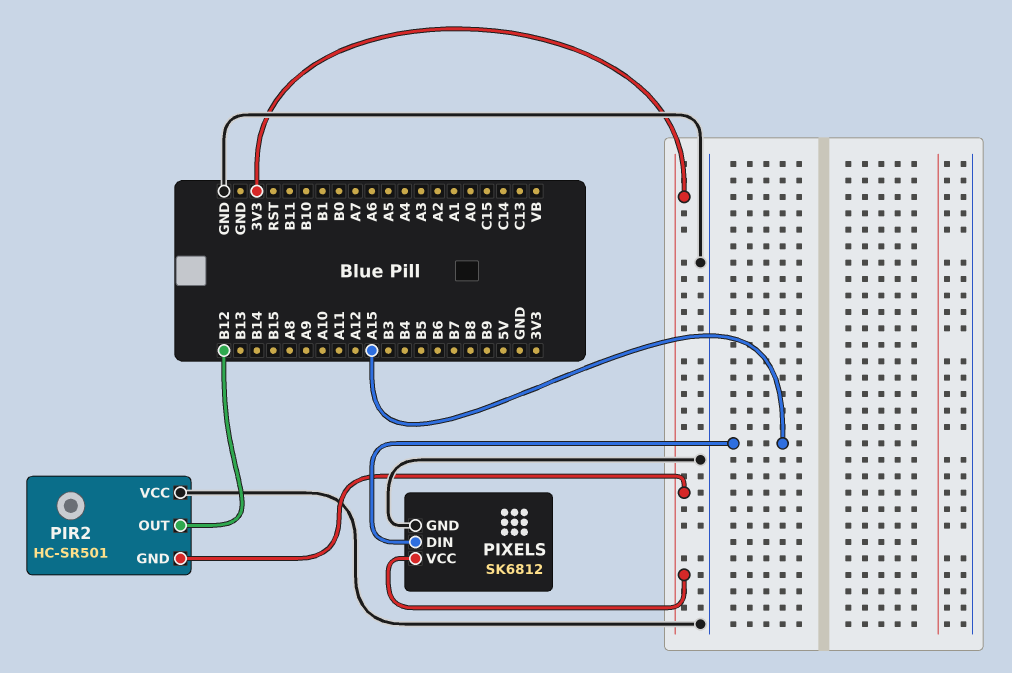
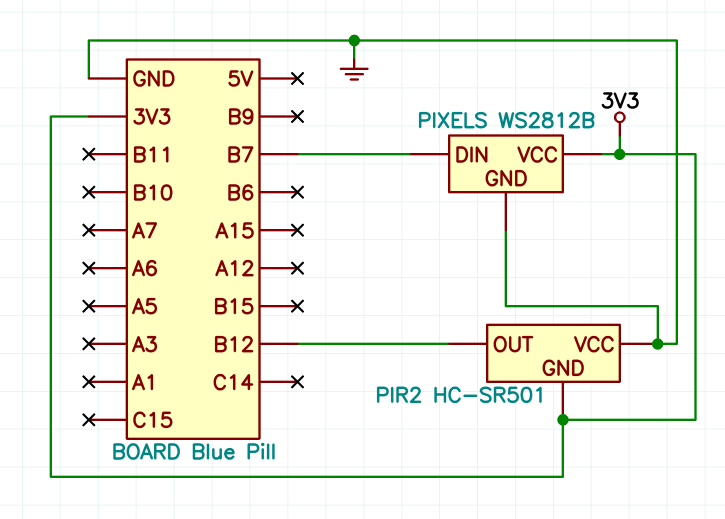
PIXELS: SK6812 -> WS2812B
PIXELS pin DIN: A15 -> B7

